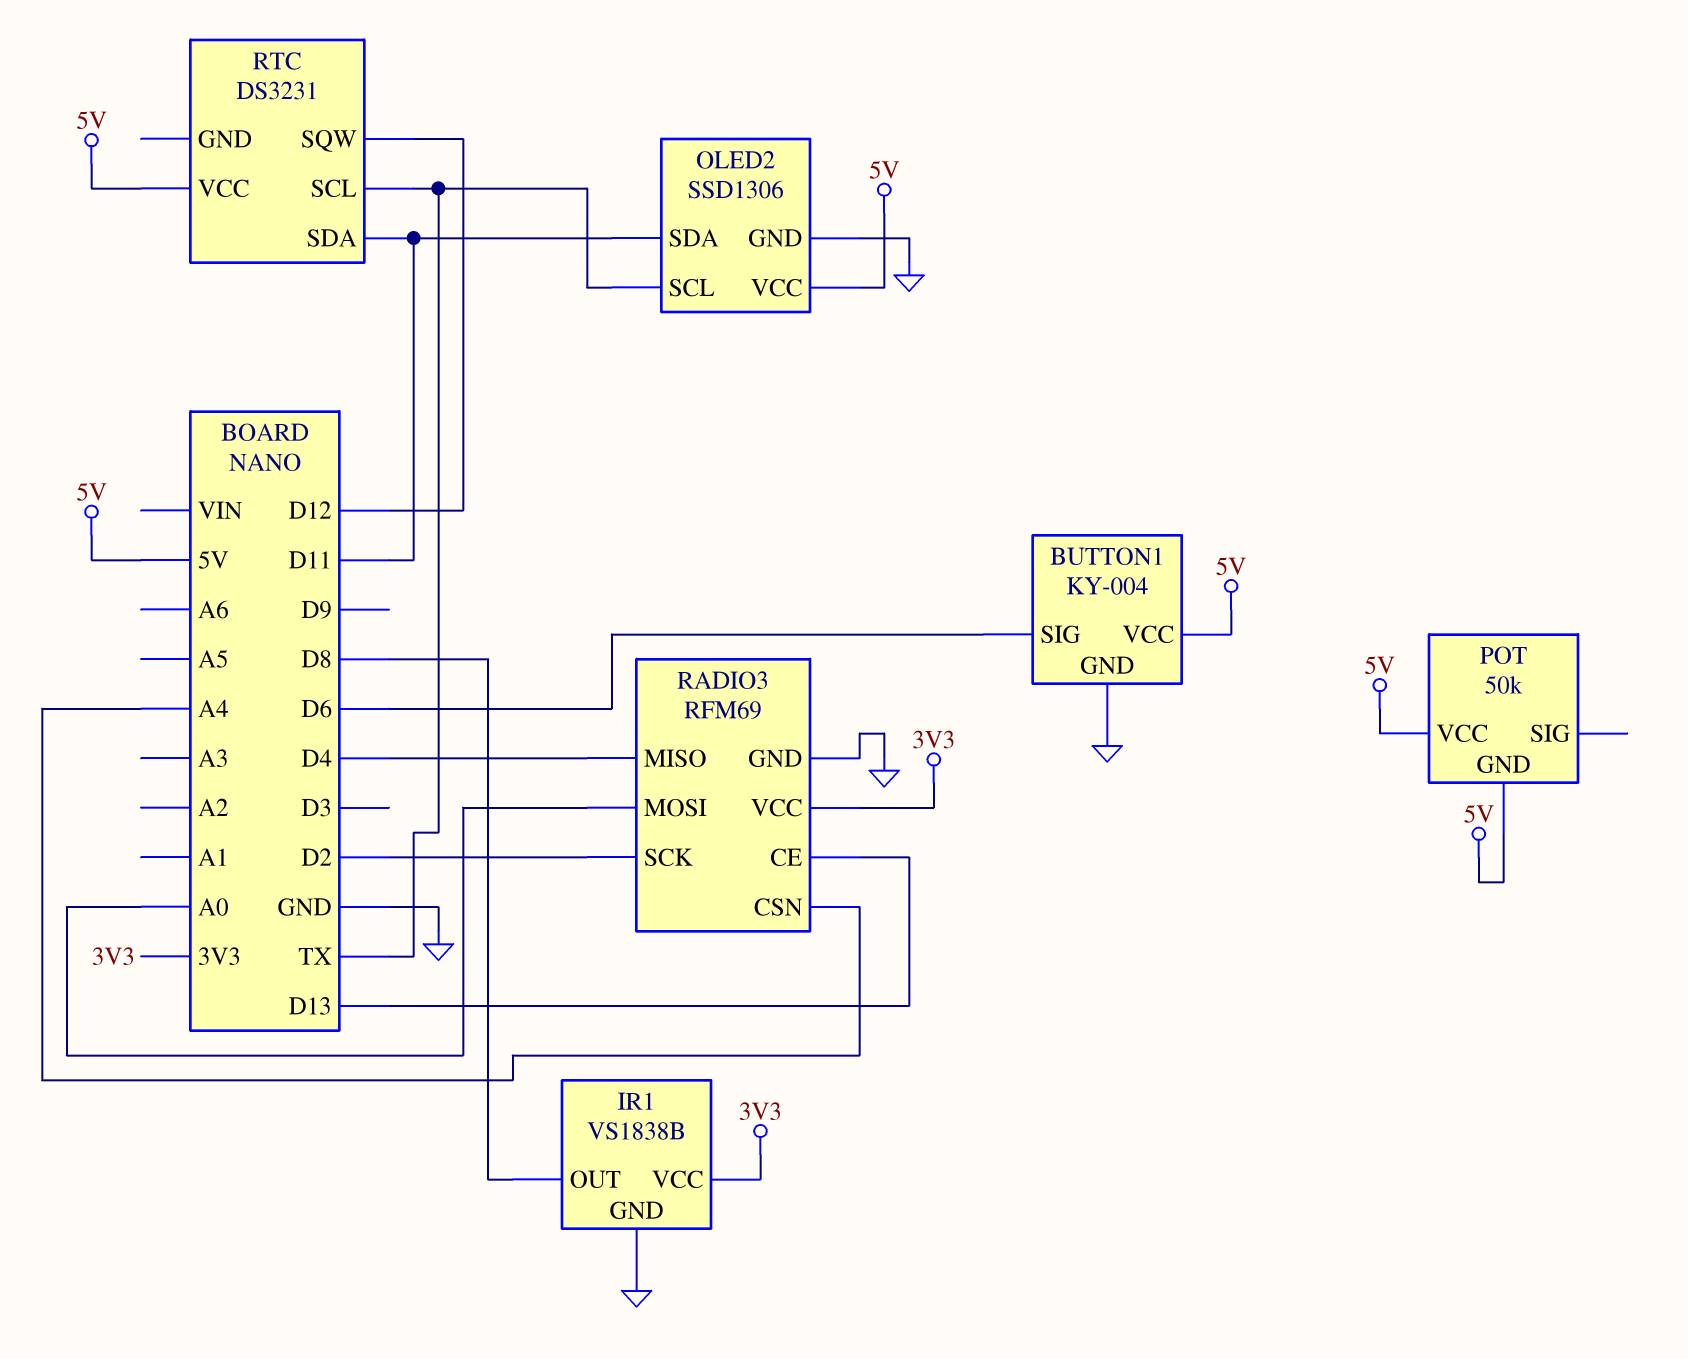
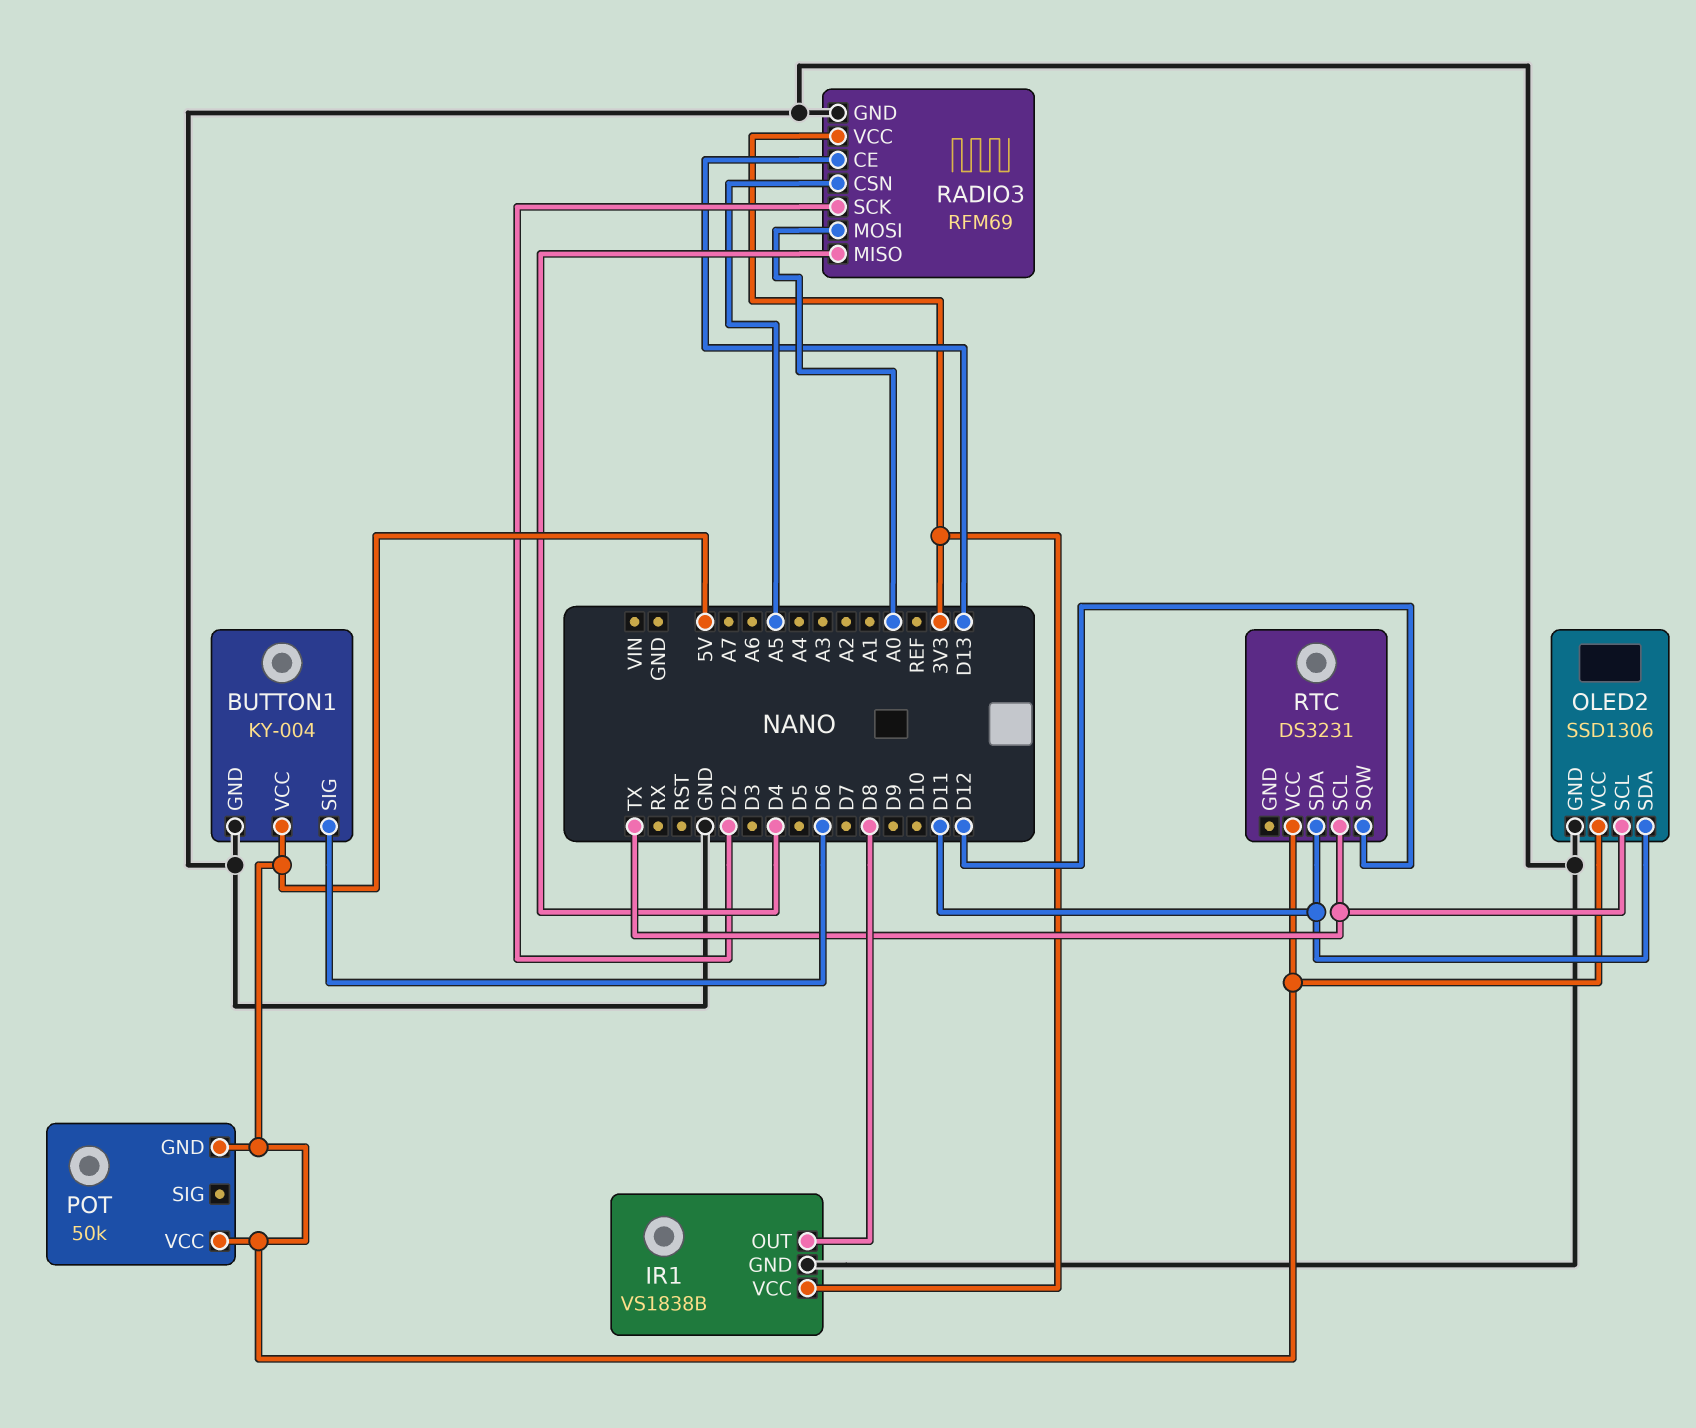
RADIO3 pin CSN: A4 -> A5

